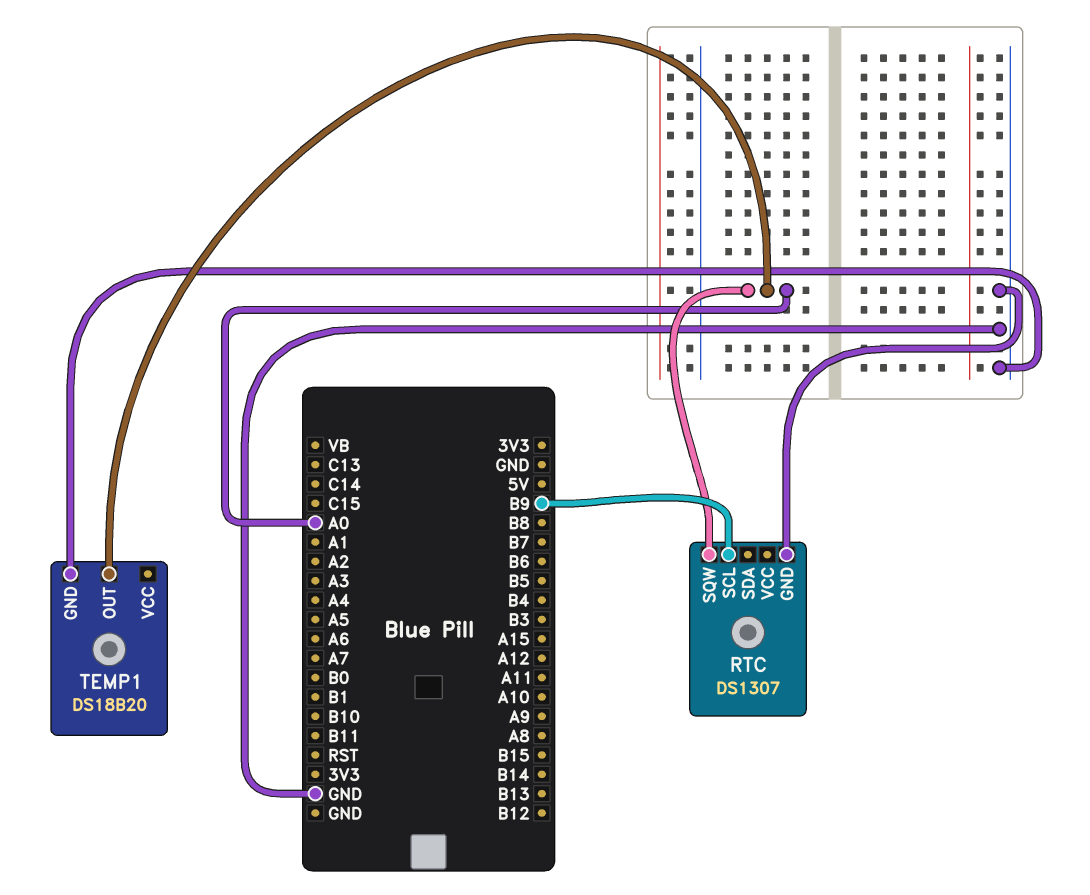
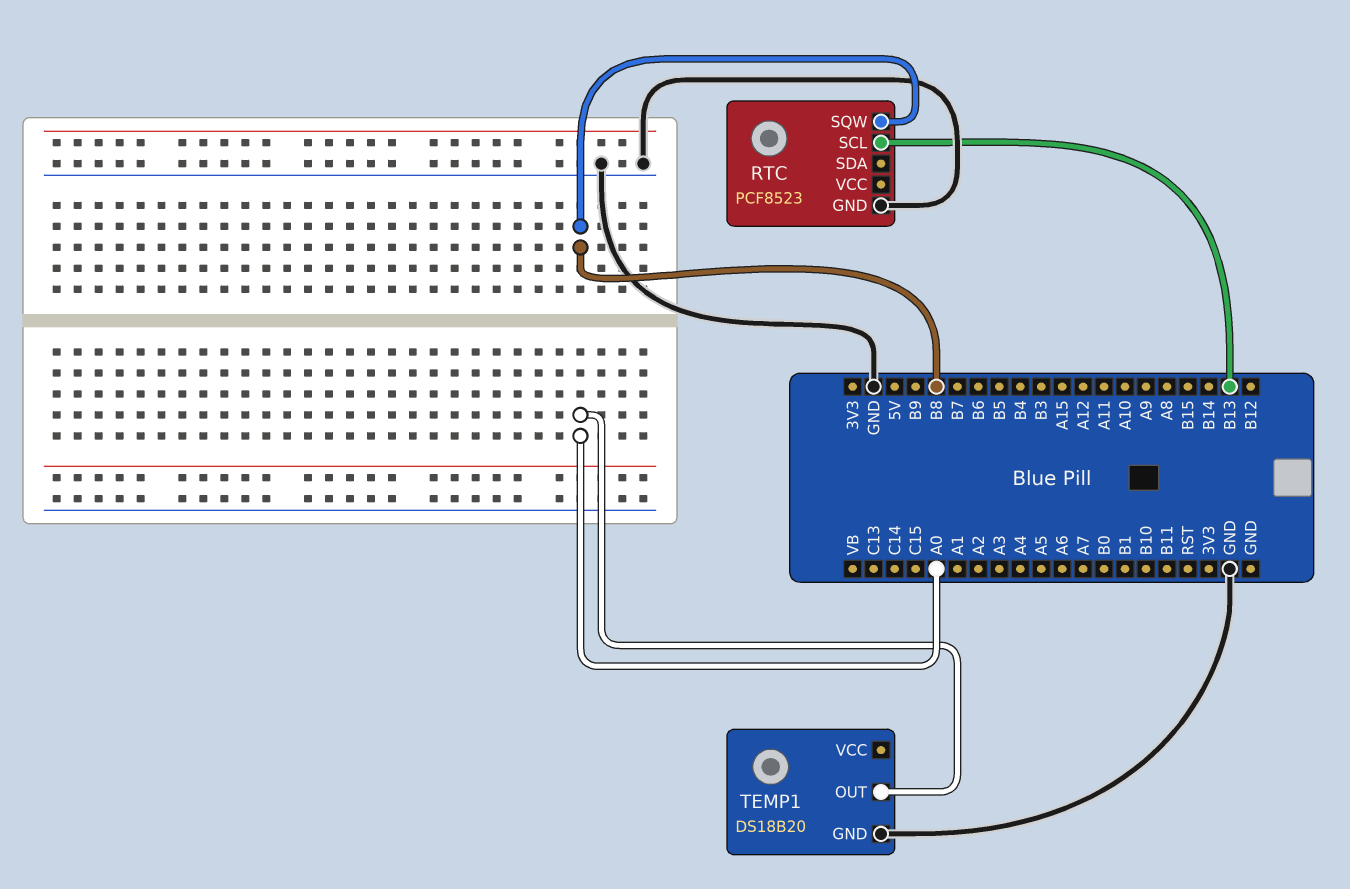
RTC: DS1307 -> PCF8523
RTC pin SCL: B9 -> B13
RTC pin SQW: A0 -> B8

